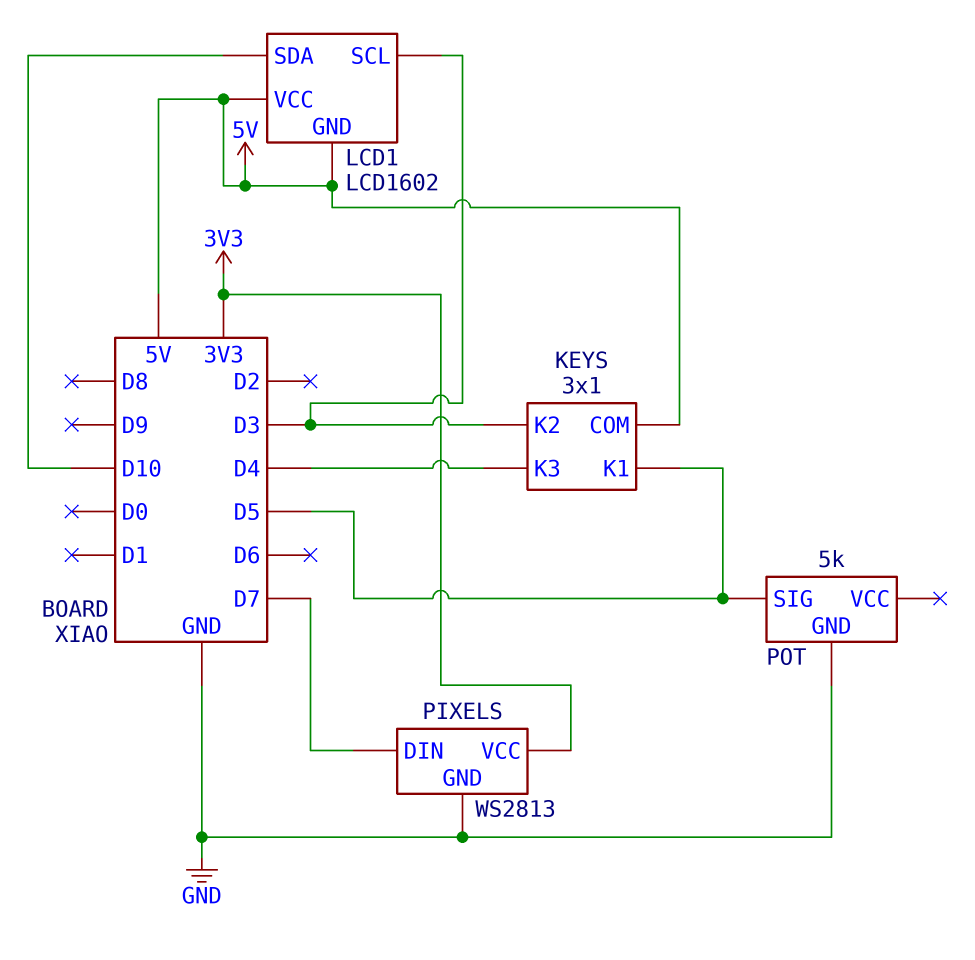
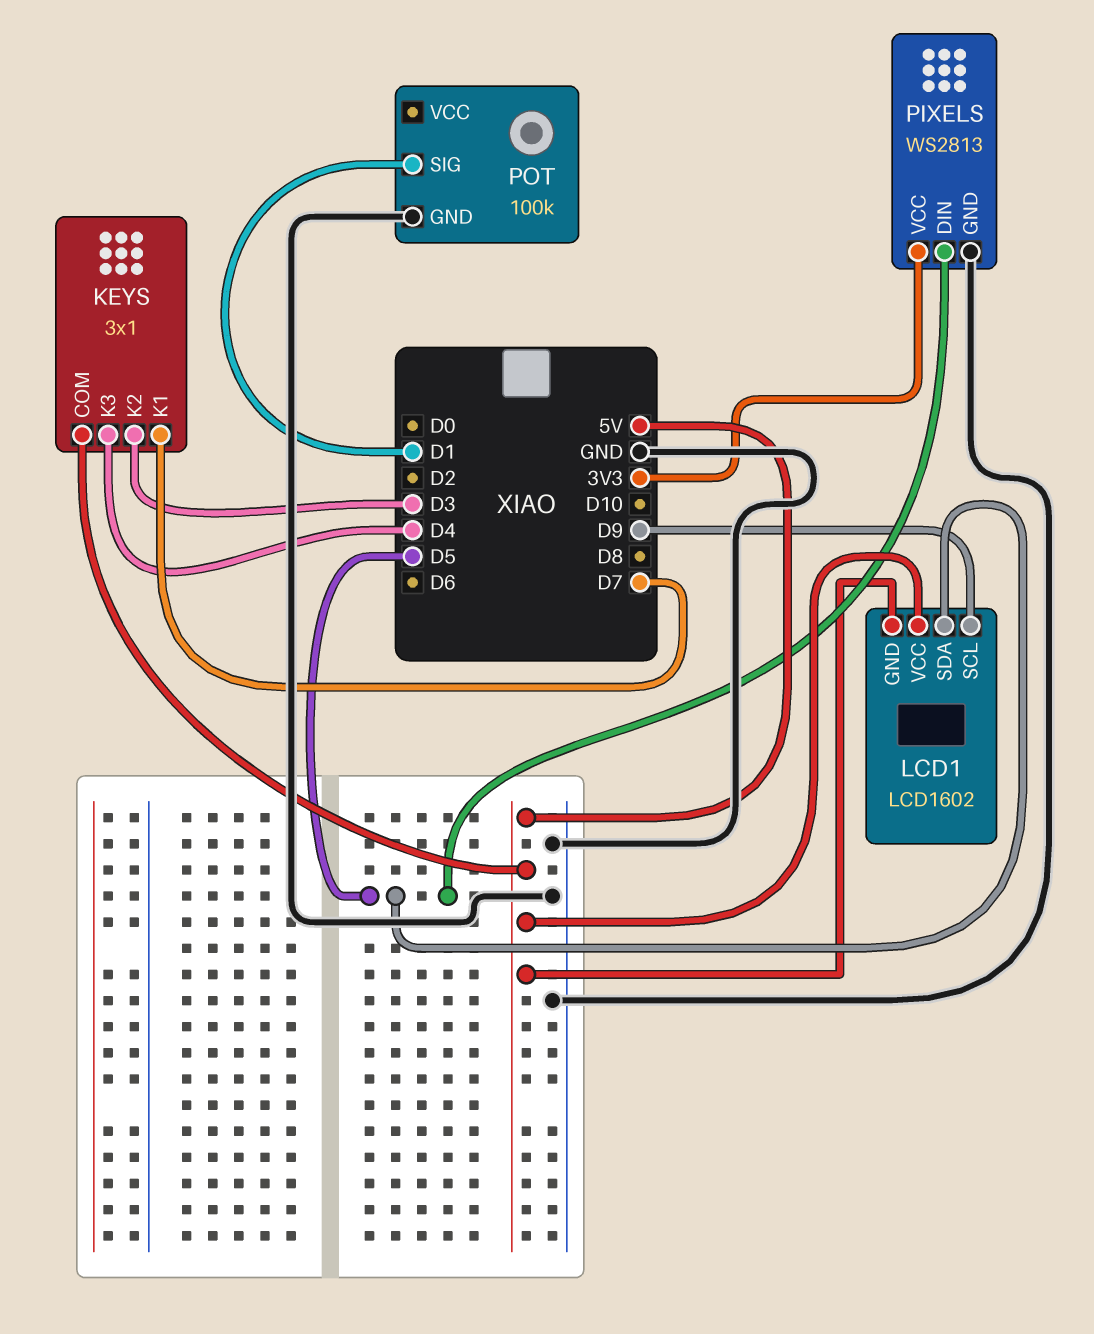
KEYS pin K1: D5 -> D7
LCD1 pin SCL: D3 -> D9
LCD1 pin SDA: D10 -> D5
PIXELS pin DIN: D7 -> D5
POT: 5k -> 100k
POT pin SIG: D5 -> D1

